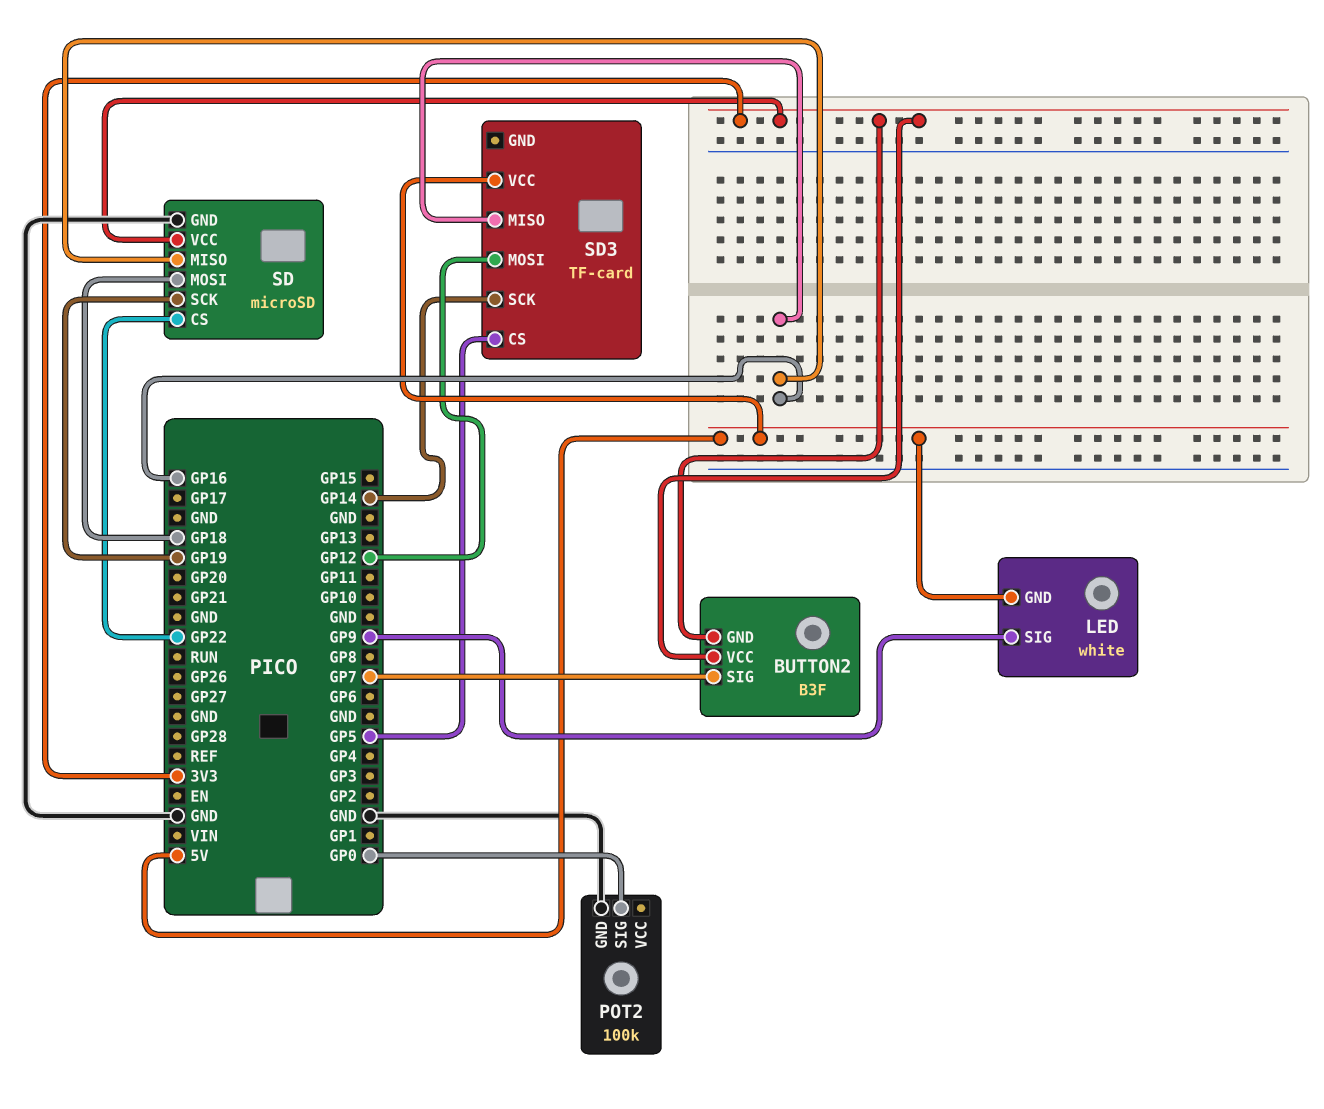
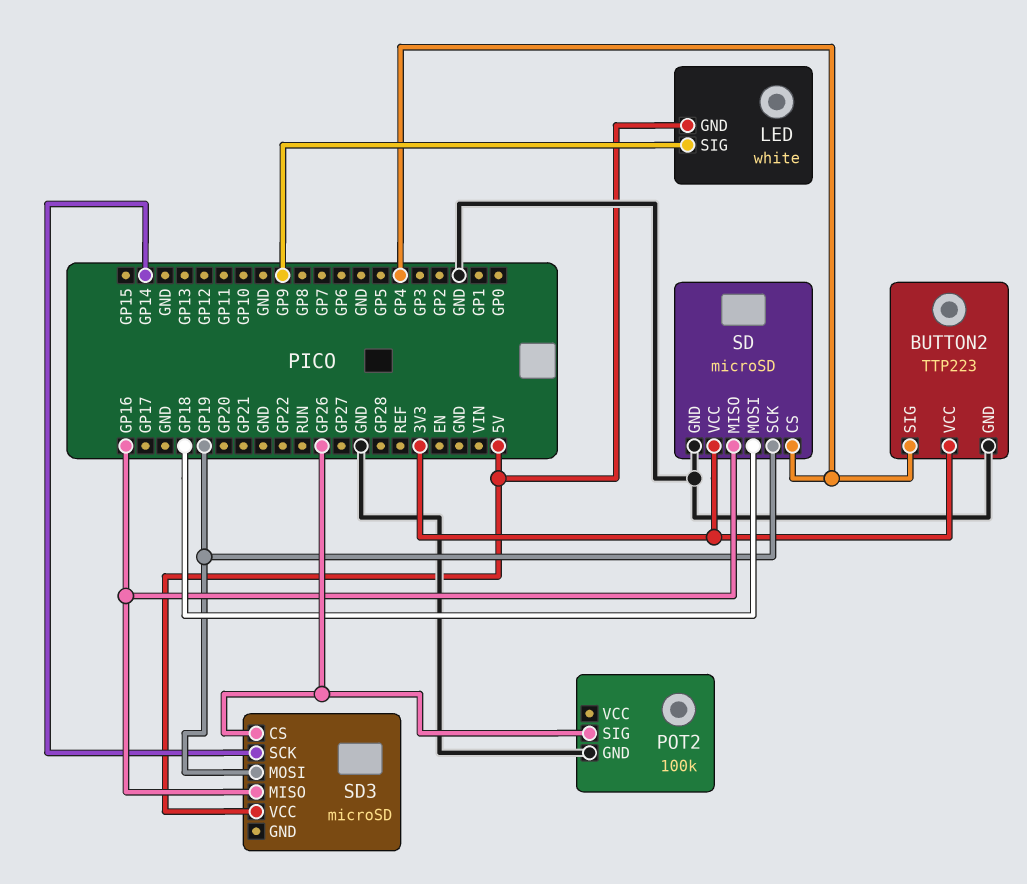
BUTTON2: B3F -> TTP223
BUTTON2 pin GND: 3V3 -> GND
BUTTON2 pin SIG: GP7 -> GP4
POT2 pin SIG: GP0 -> GP26
SD pin CS: GP22 -> GP4
SD3: TF-card -> microSD
SD3 pin CS: GP5 -> GP26
SD3 pin MOSI: GP12 -> GP19

